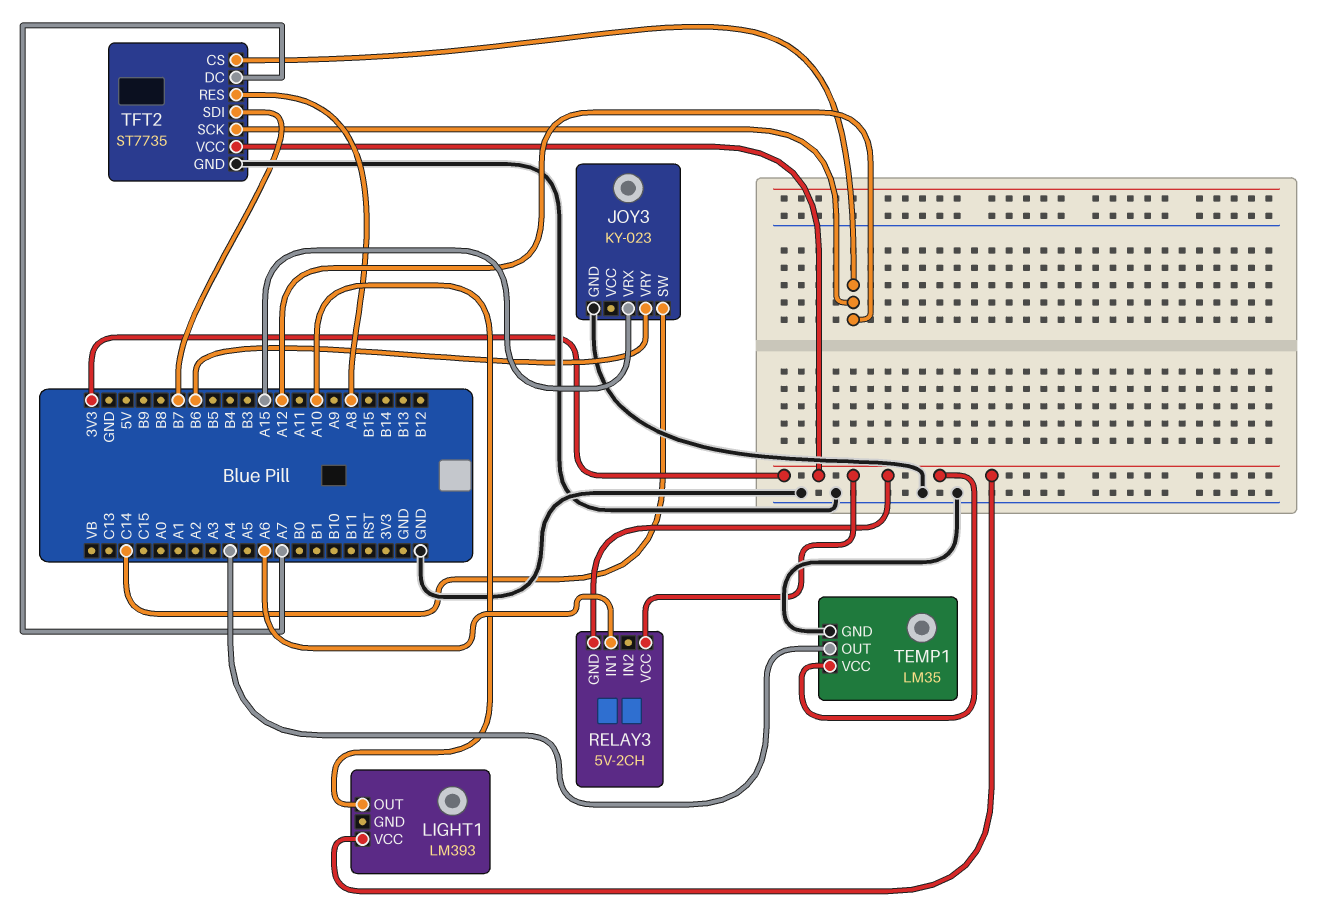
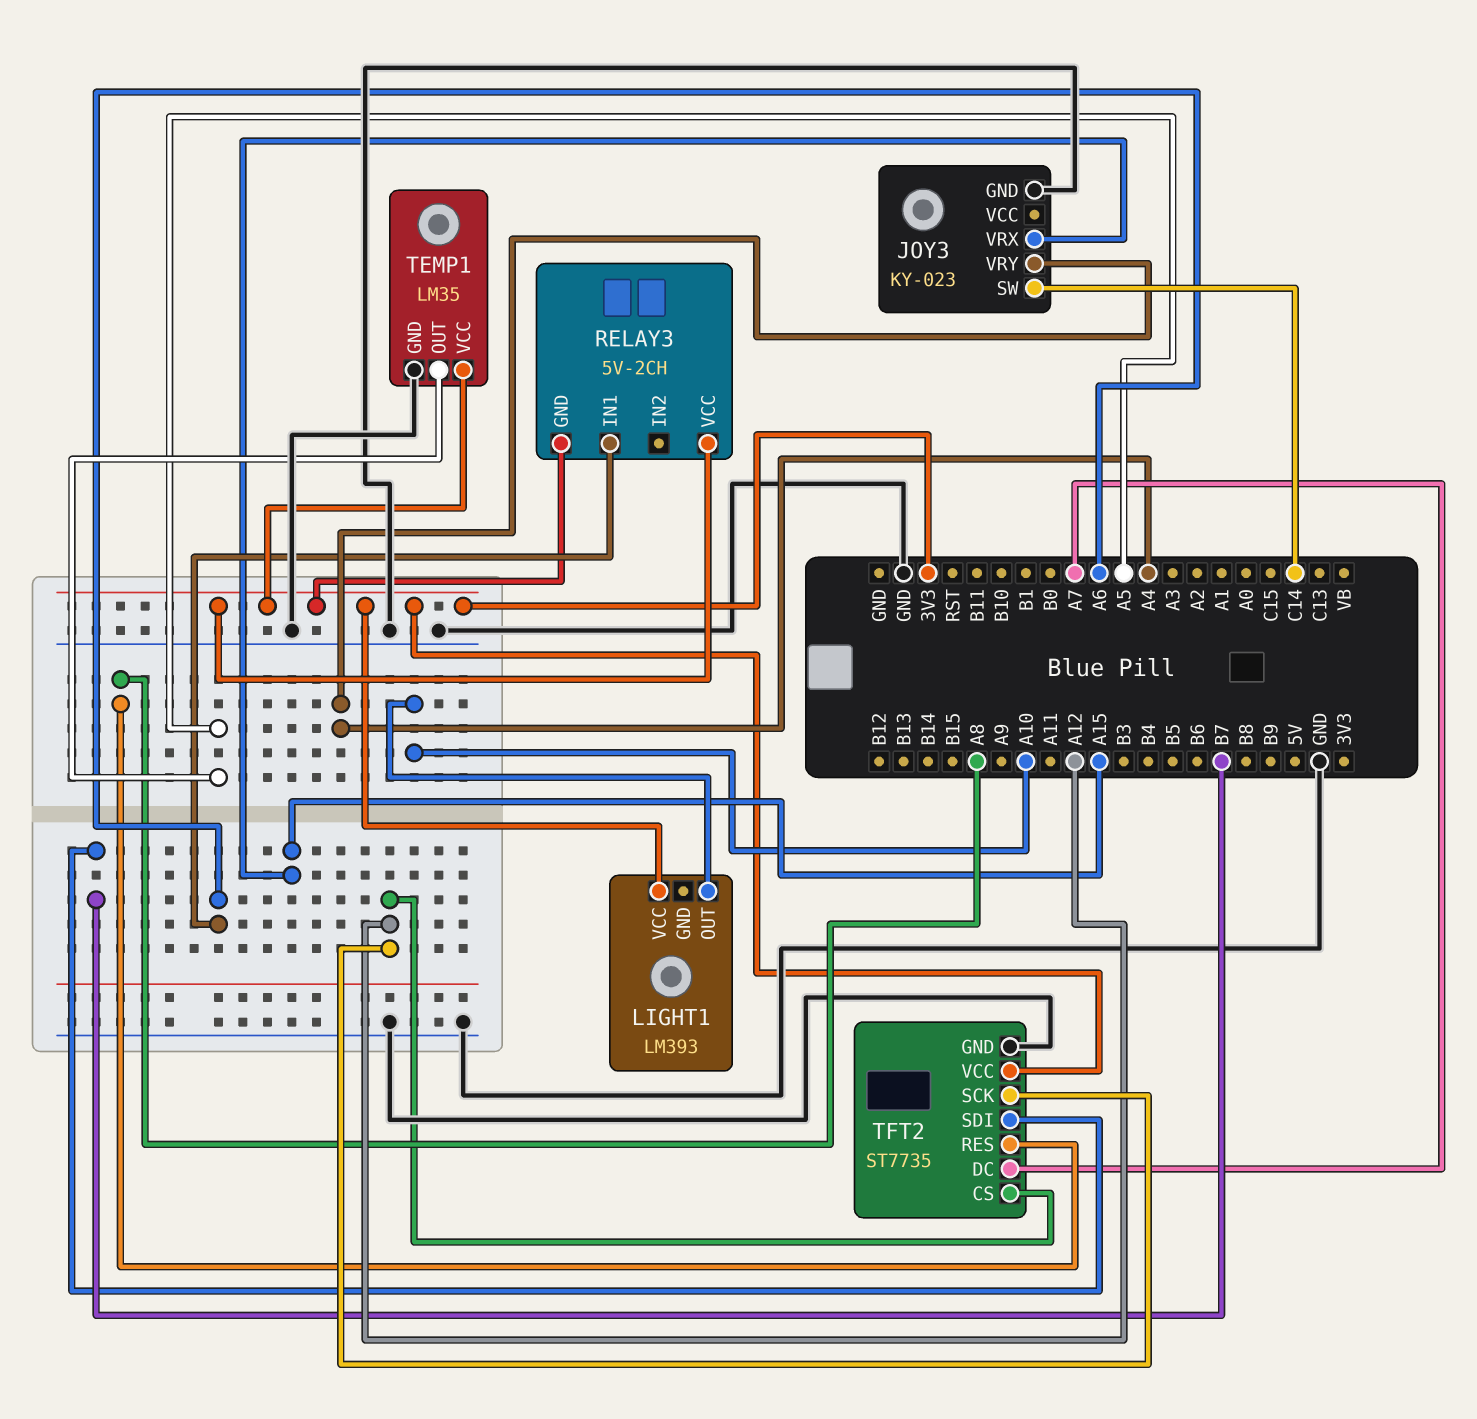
JOY3 pin VRY: B6 -> A4
TEMP1 pin OUT: A4 -> A5

